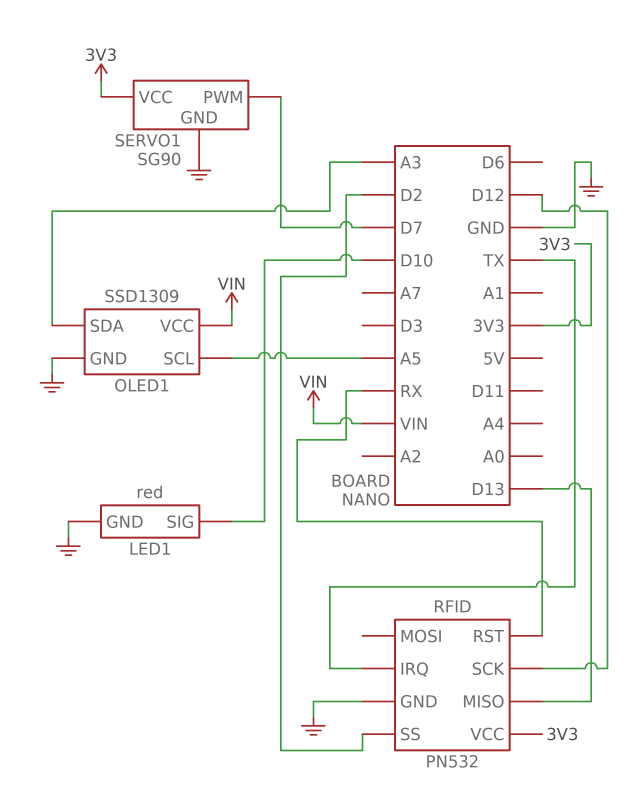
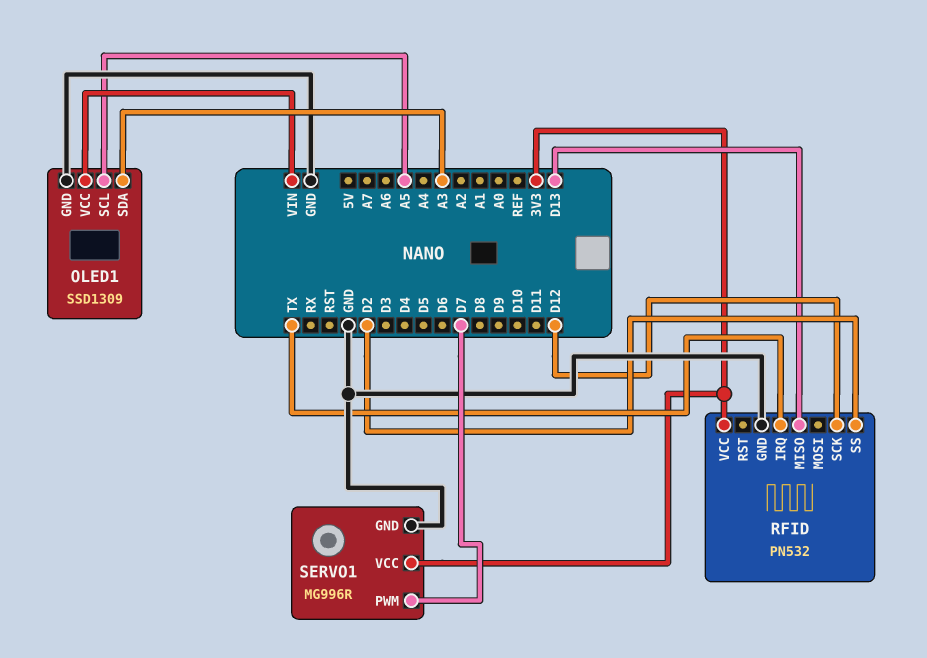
LED1: red -> none
LED1 pin GND: GND -> none
LED1 pin SIG: D10 -> none
RFID pin RST: RX -> none
SERVO1: SG90 -> MG996R

